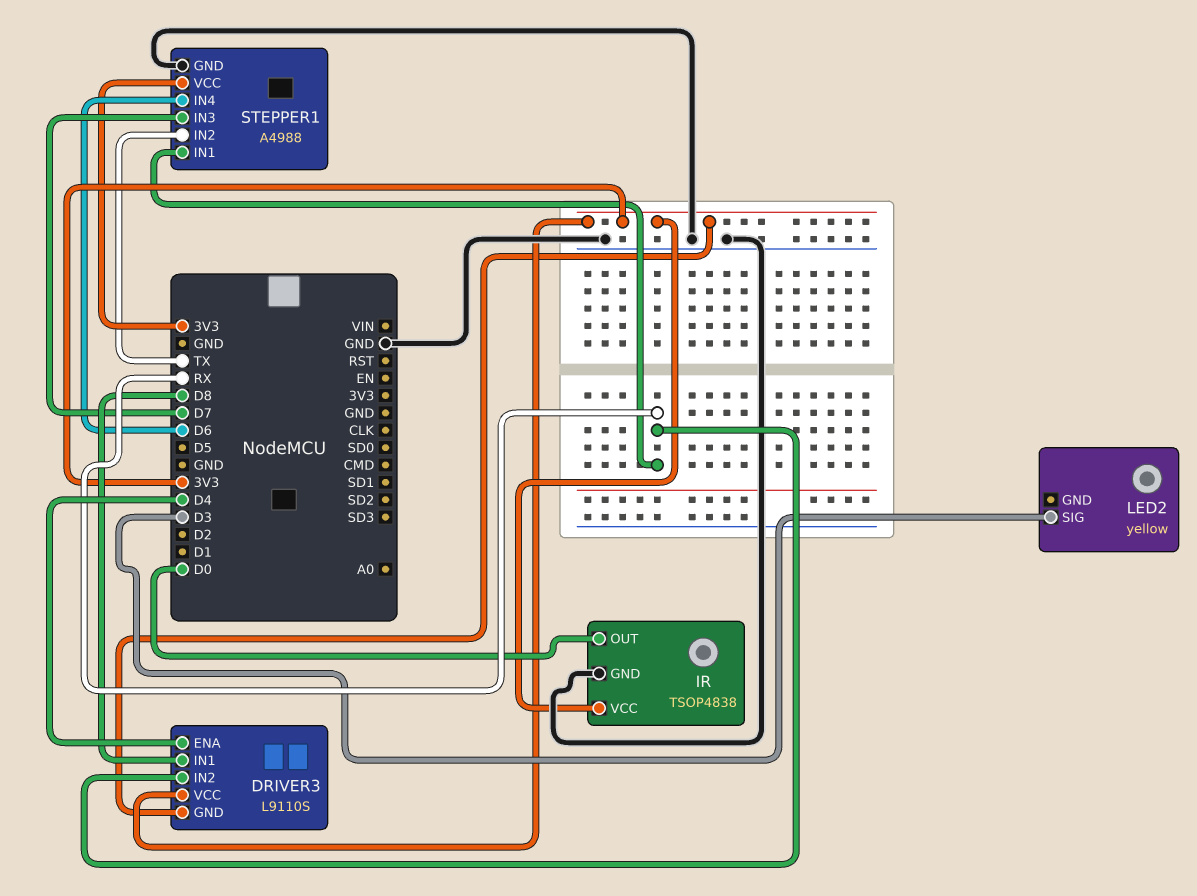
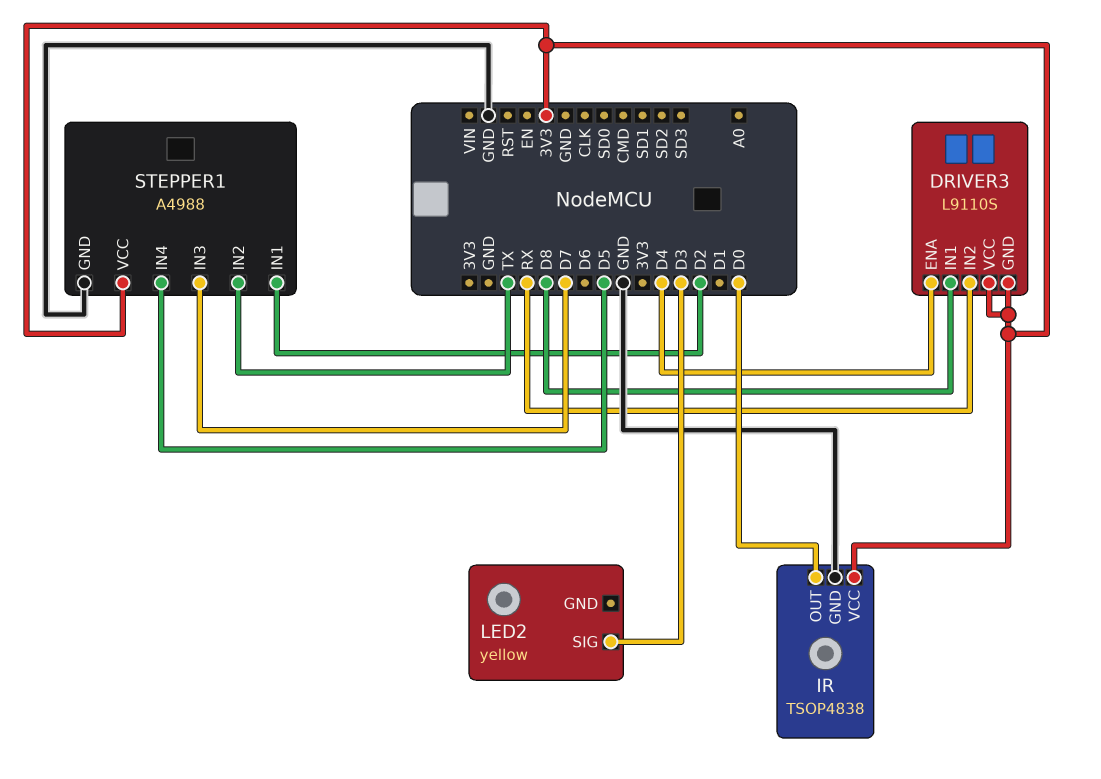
STEPPER1 pin IN1: RX -> D2
STEPPER1 pin IN4: D6 -> D5

